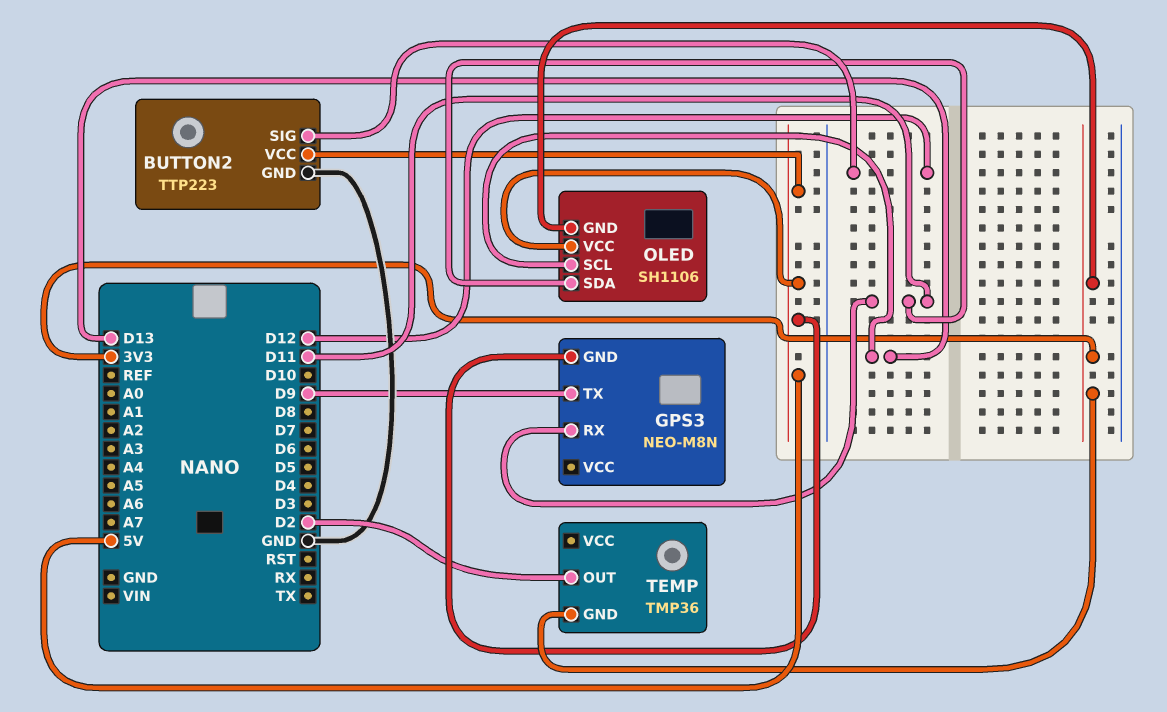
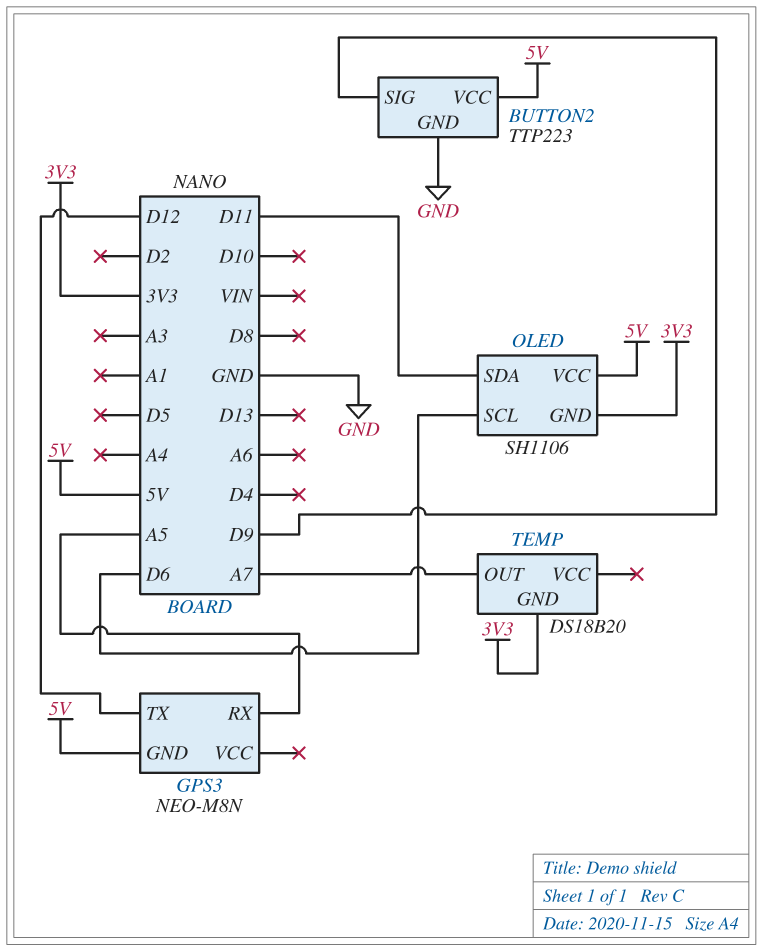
BUTTON2 pin SIG: D12 -> D9
GPS3 pin RX: D11 -> A5
GPS3 pin TX: D9 -> D12
OLED pin SCL: D13 -> D6
TEMP: TMP36 -> DS18B20
TEMP pin OUT: D2 -> A7

